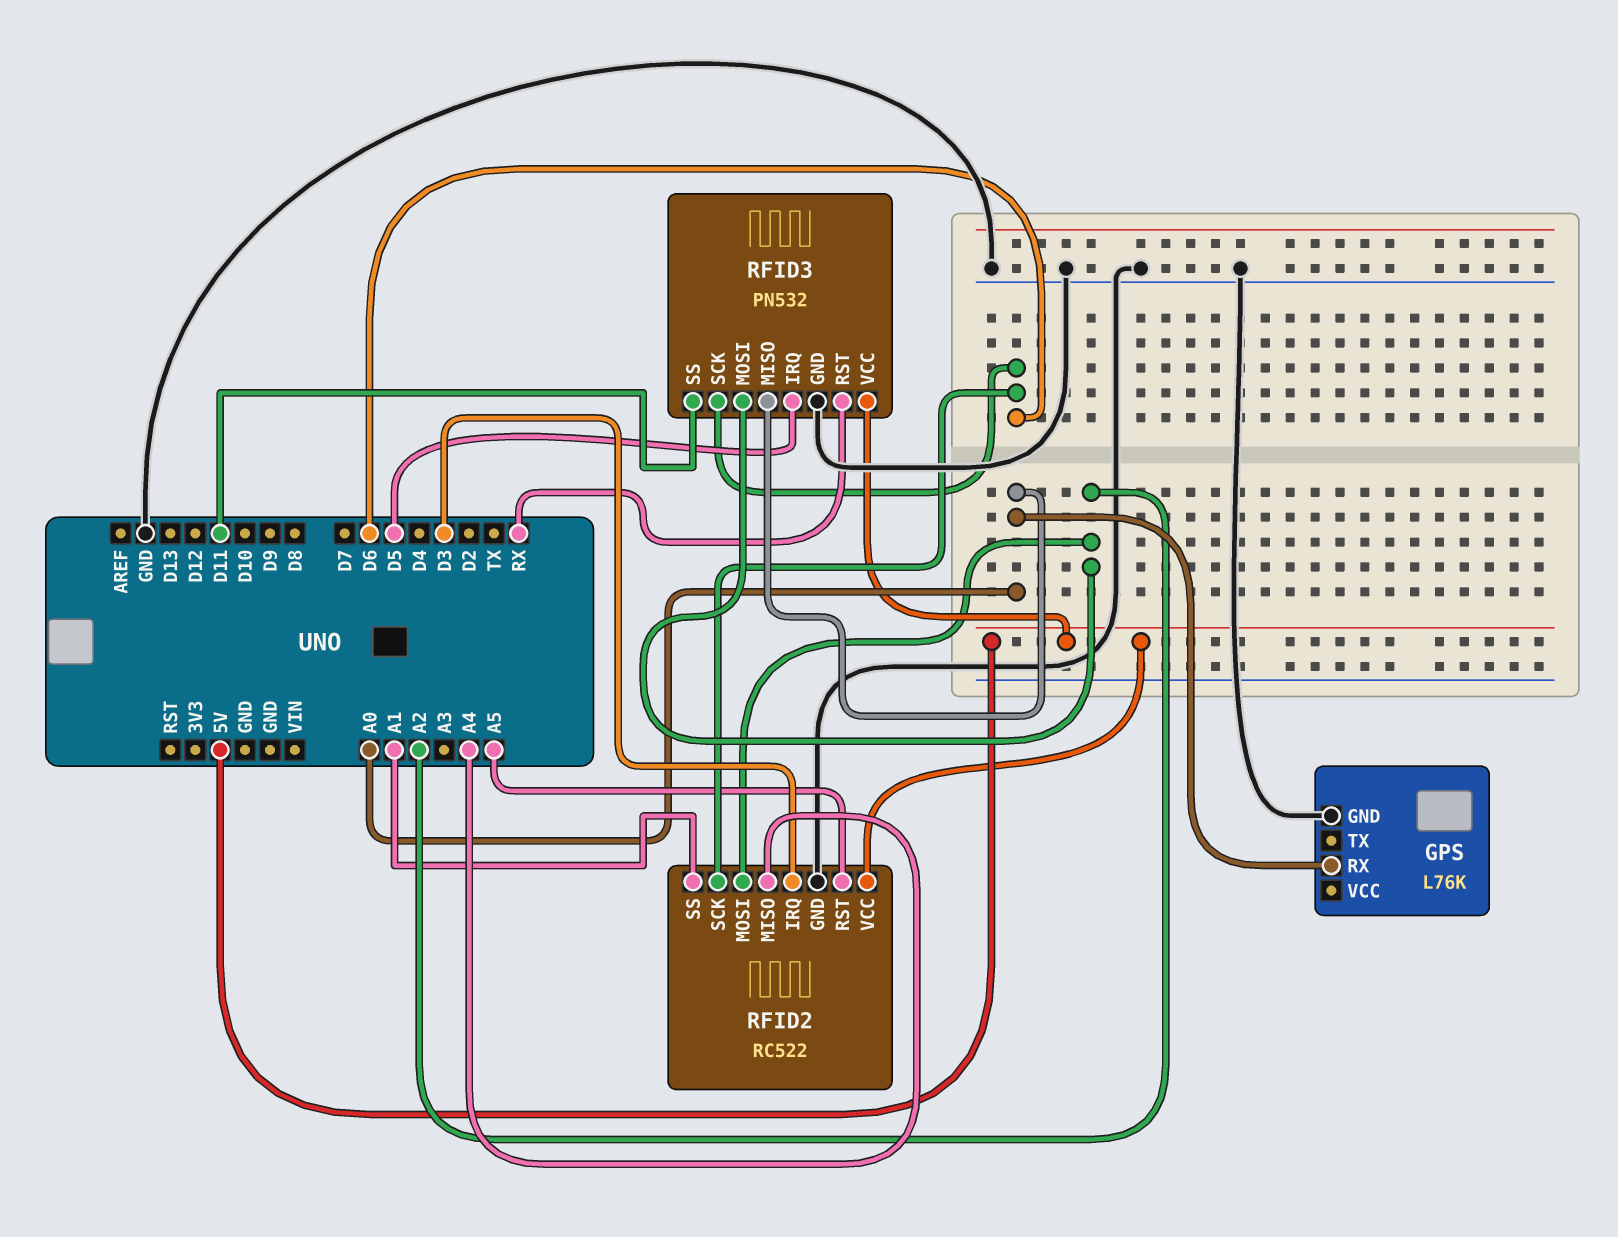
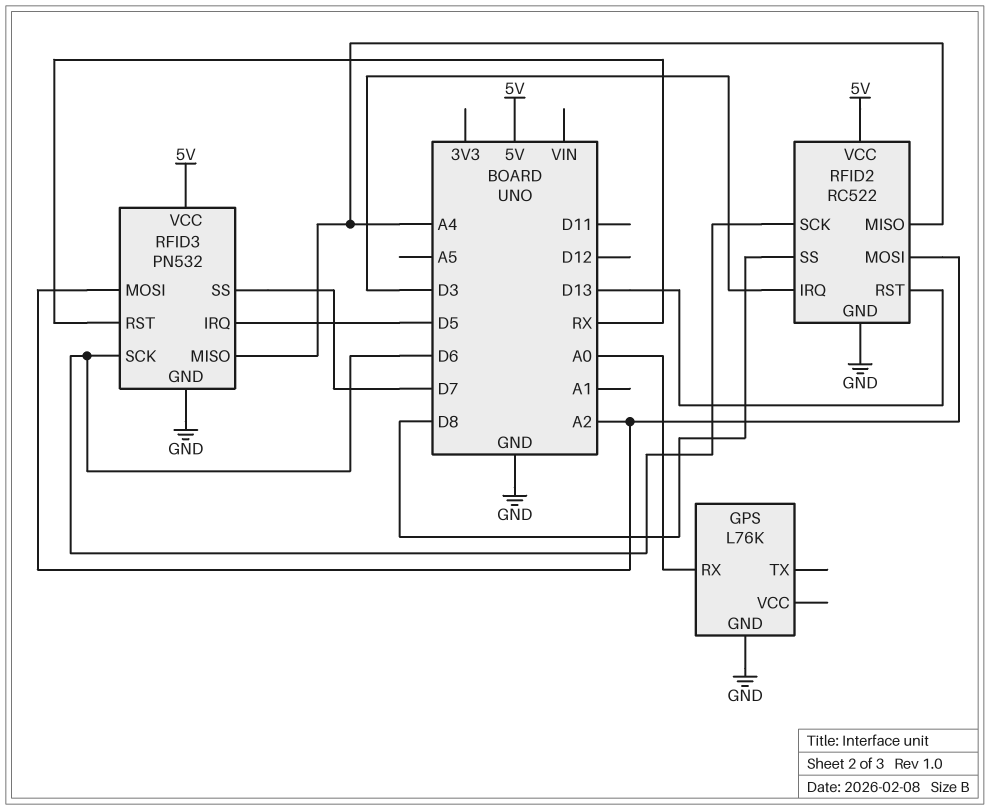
RFID2 pin RST: A5 -> D13
RFID2 pin SS: A1 -> D8
RFID3 pin MISO: A0 -> A4
RFID3 pin SS: D11 -> D7

